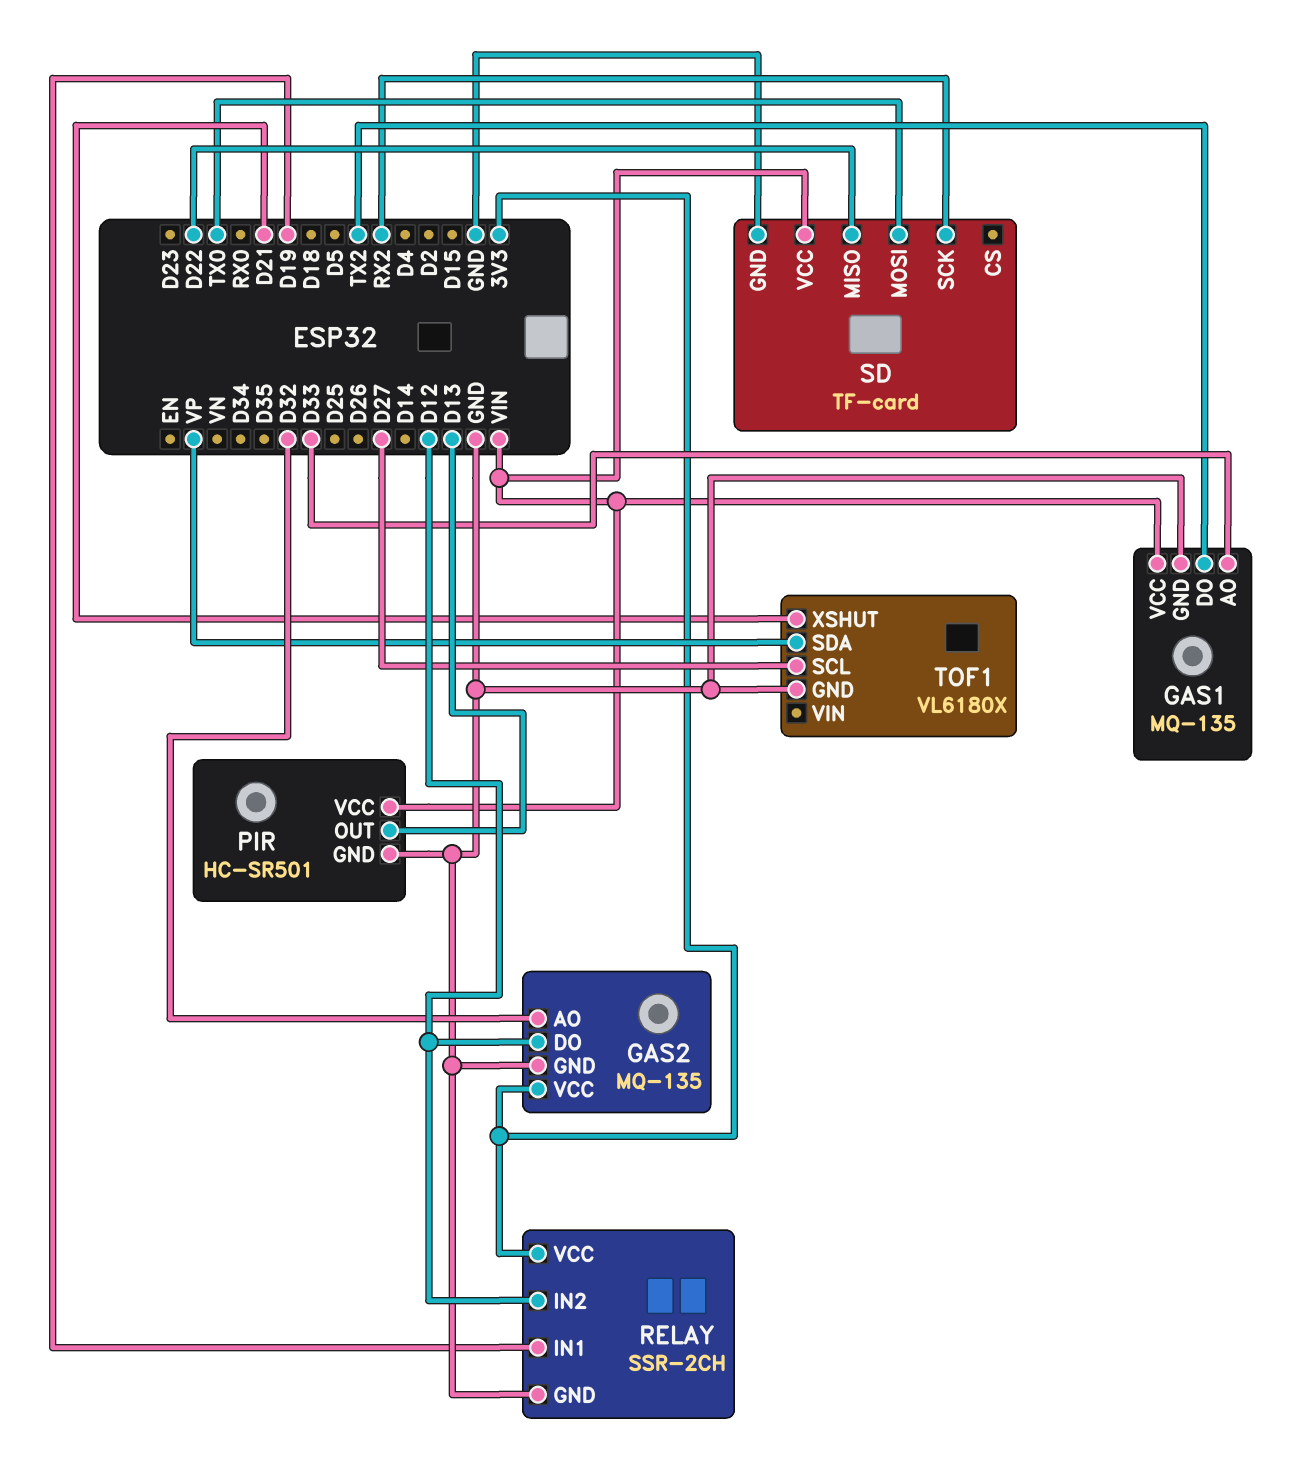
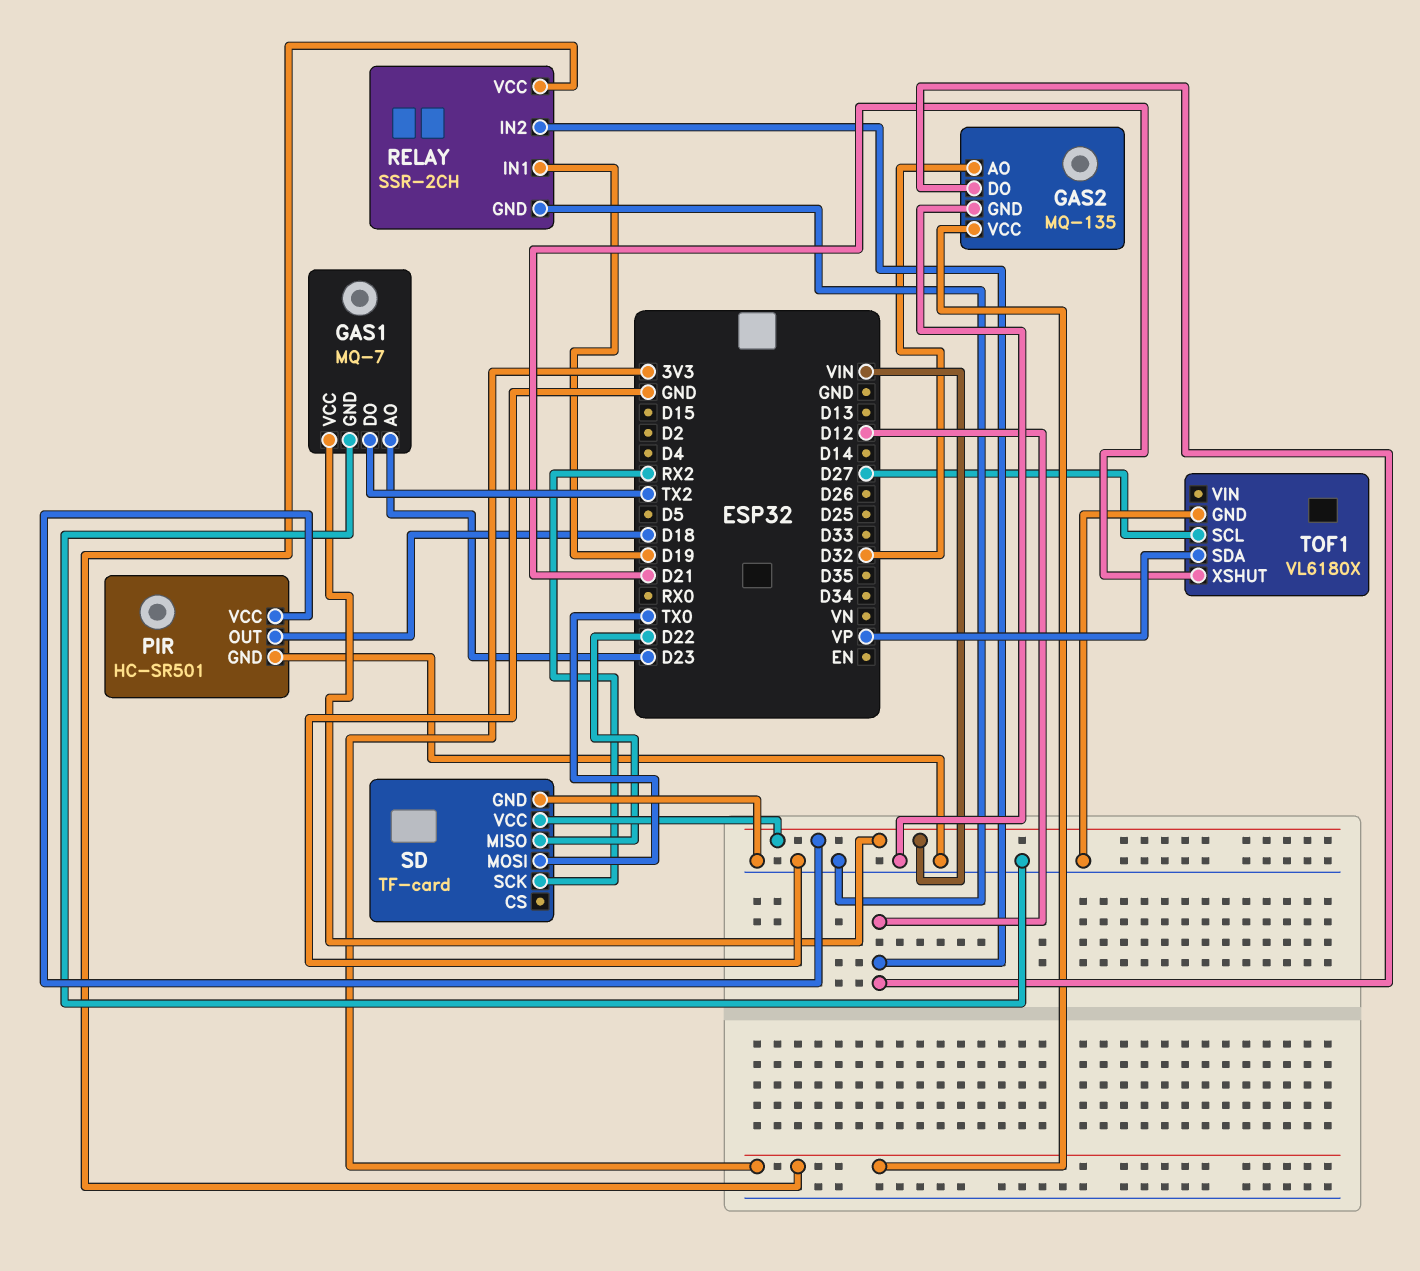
GAS1: MQ-135 -> MQ-7
GAS1 pin AO: D33 -> D23
PIR pin OUT: D13 -> D18

